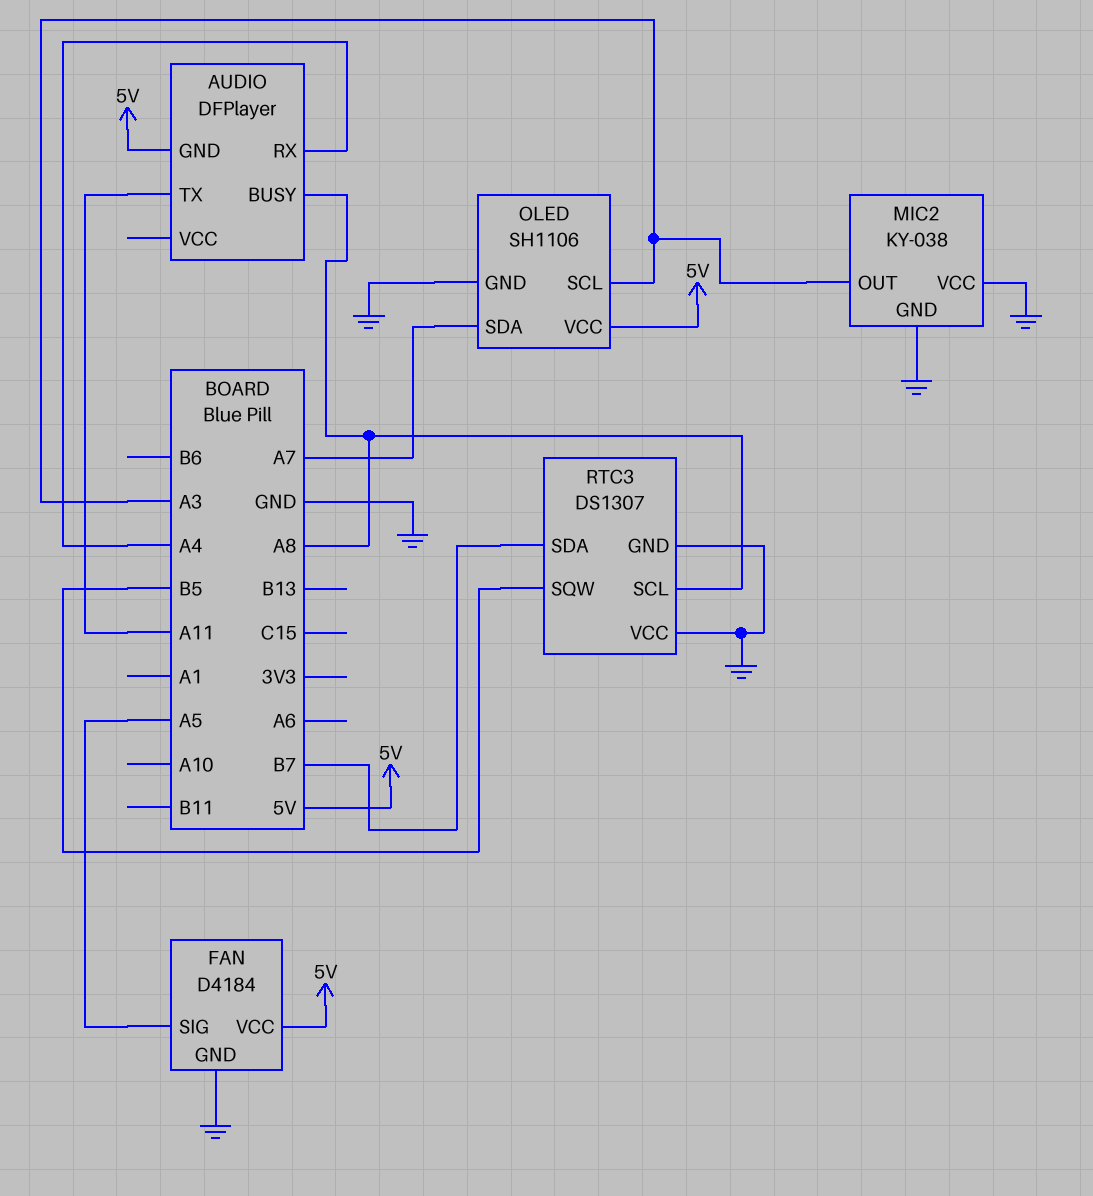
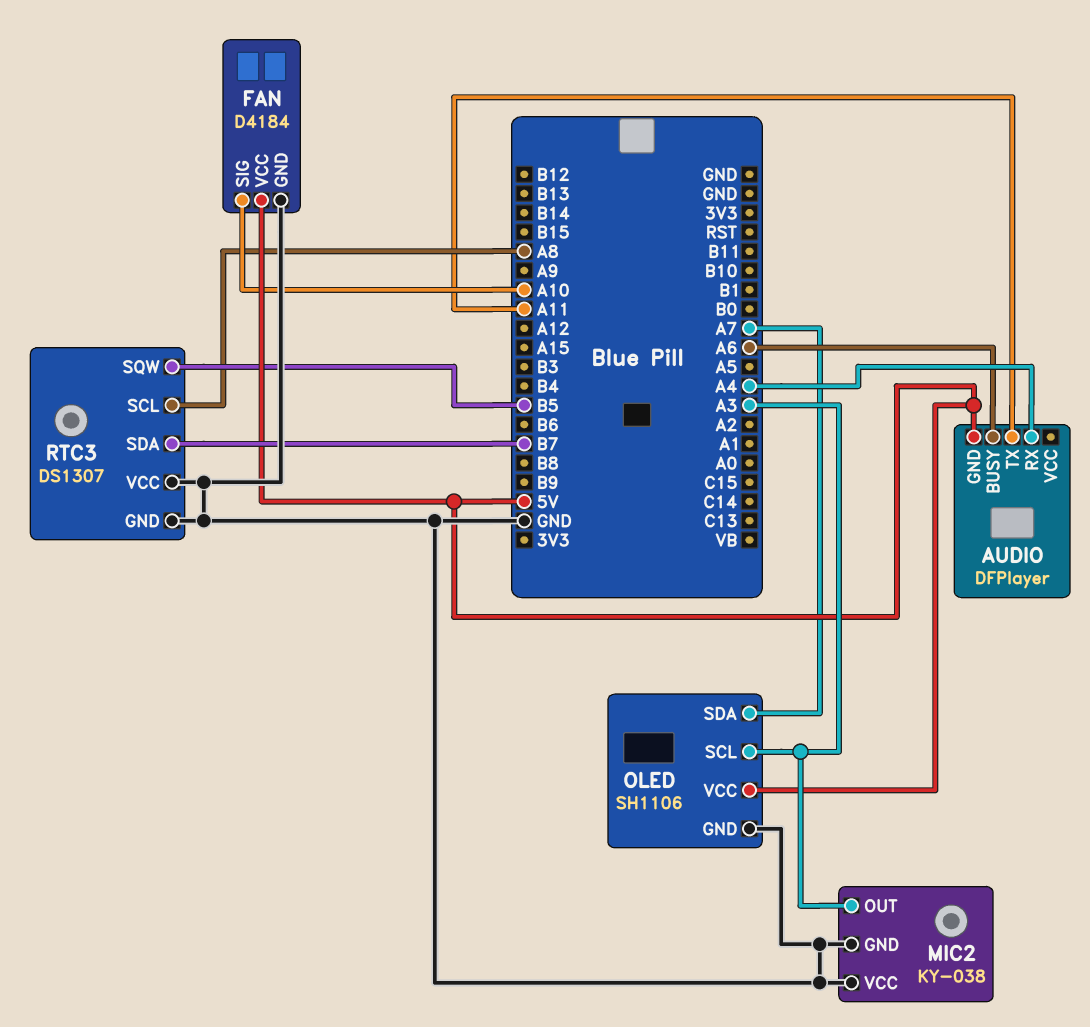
AUDIO pin BUSY: A8 -> A6
FAN pin SIG: A5 -> A10

